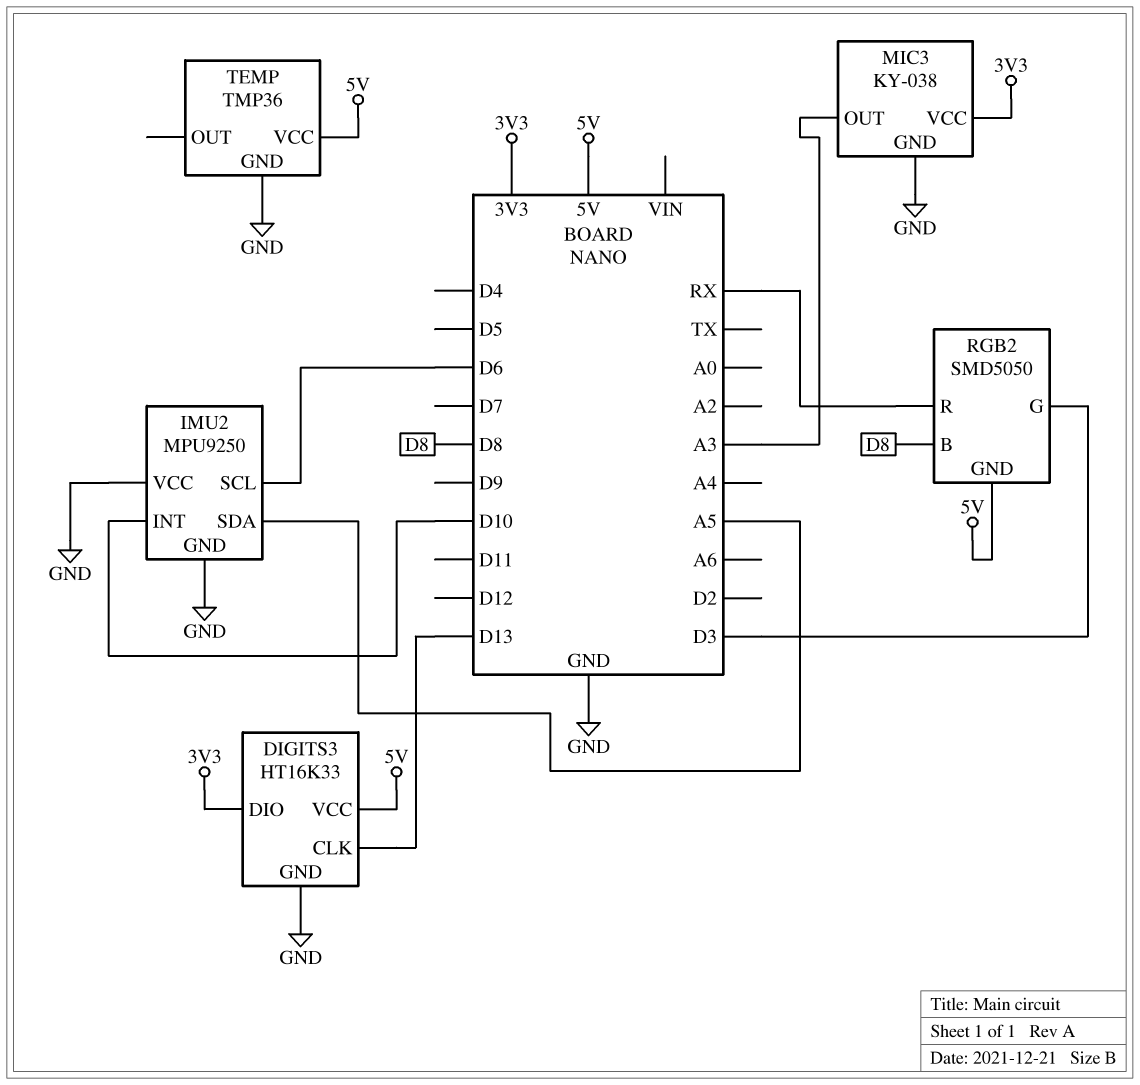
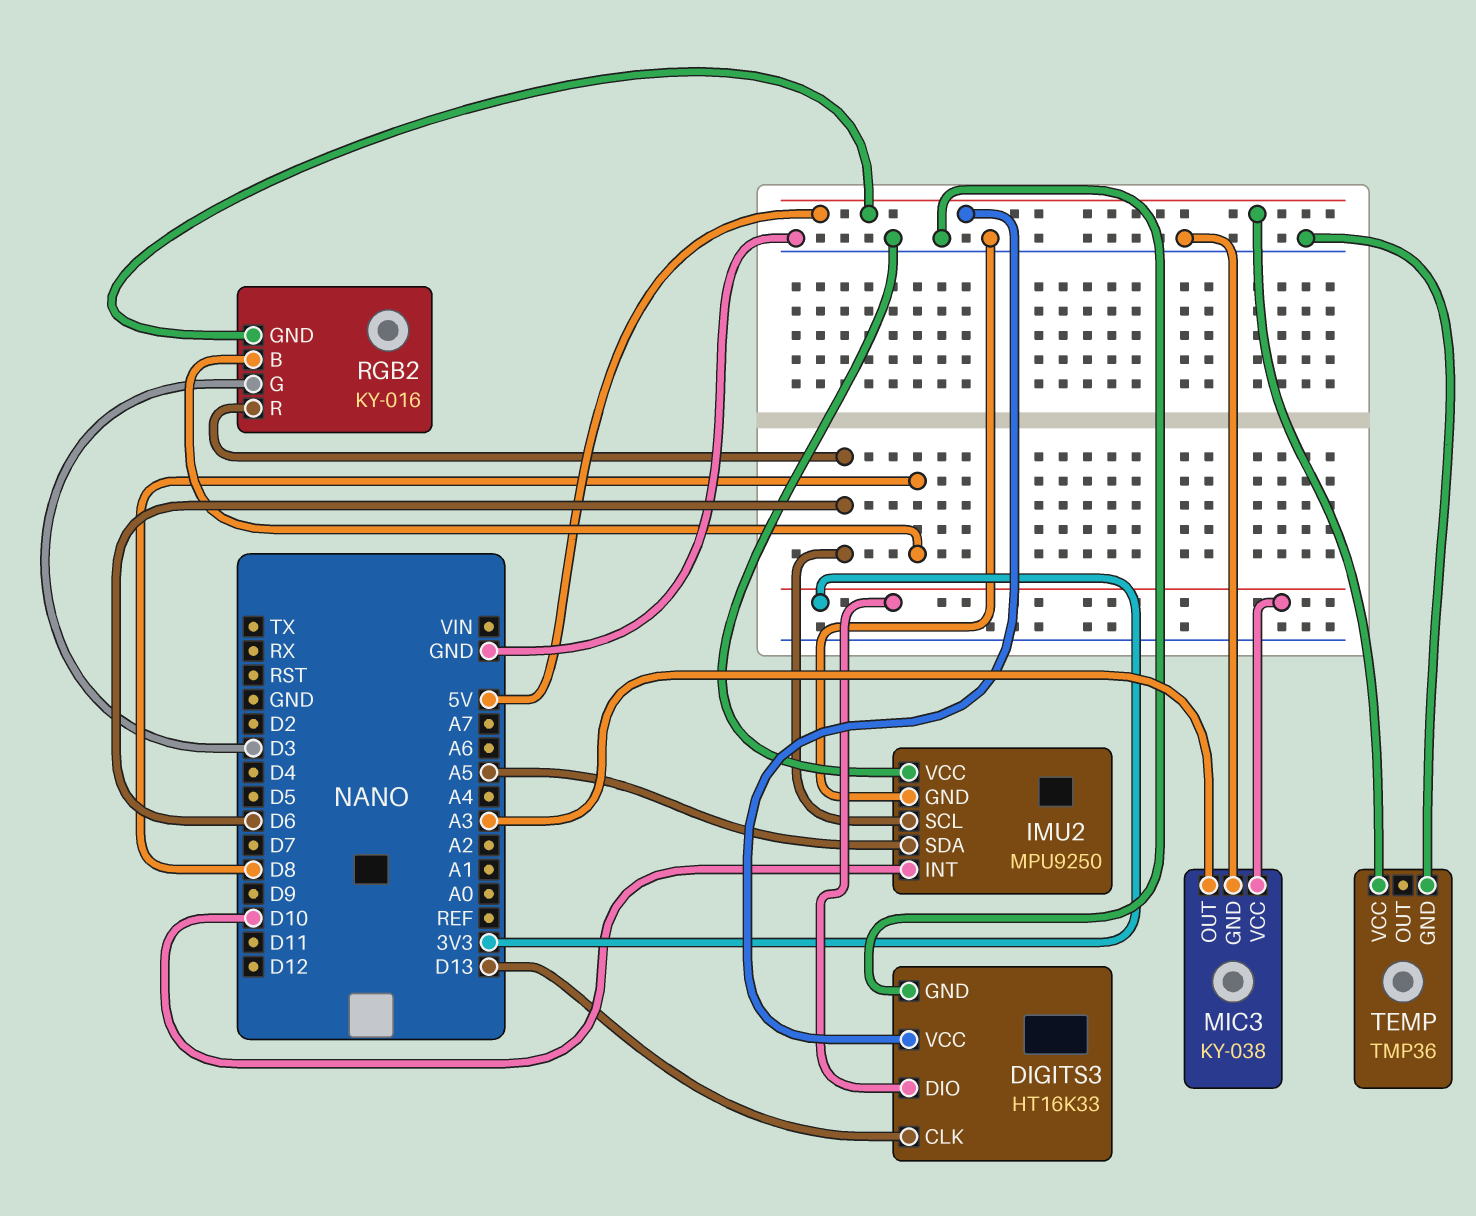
RGB2: SMD5050 -> KY-016
RGB2 pin R: RX -> D6

